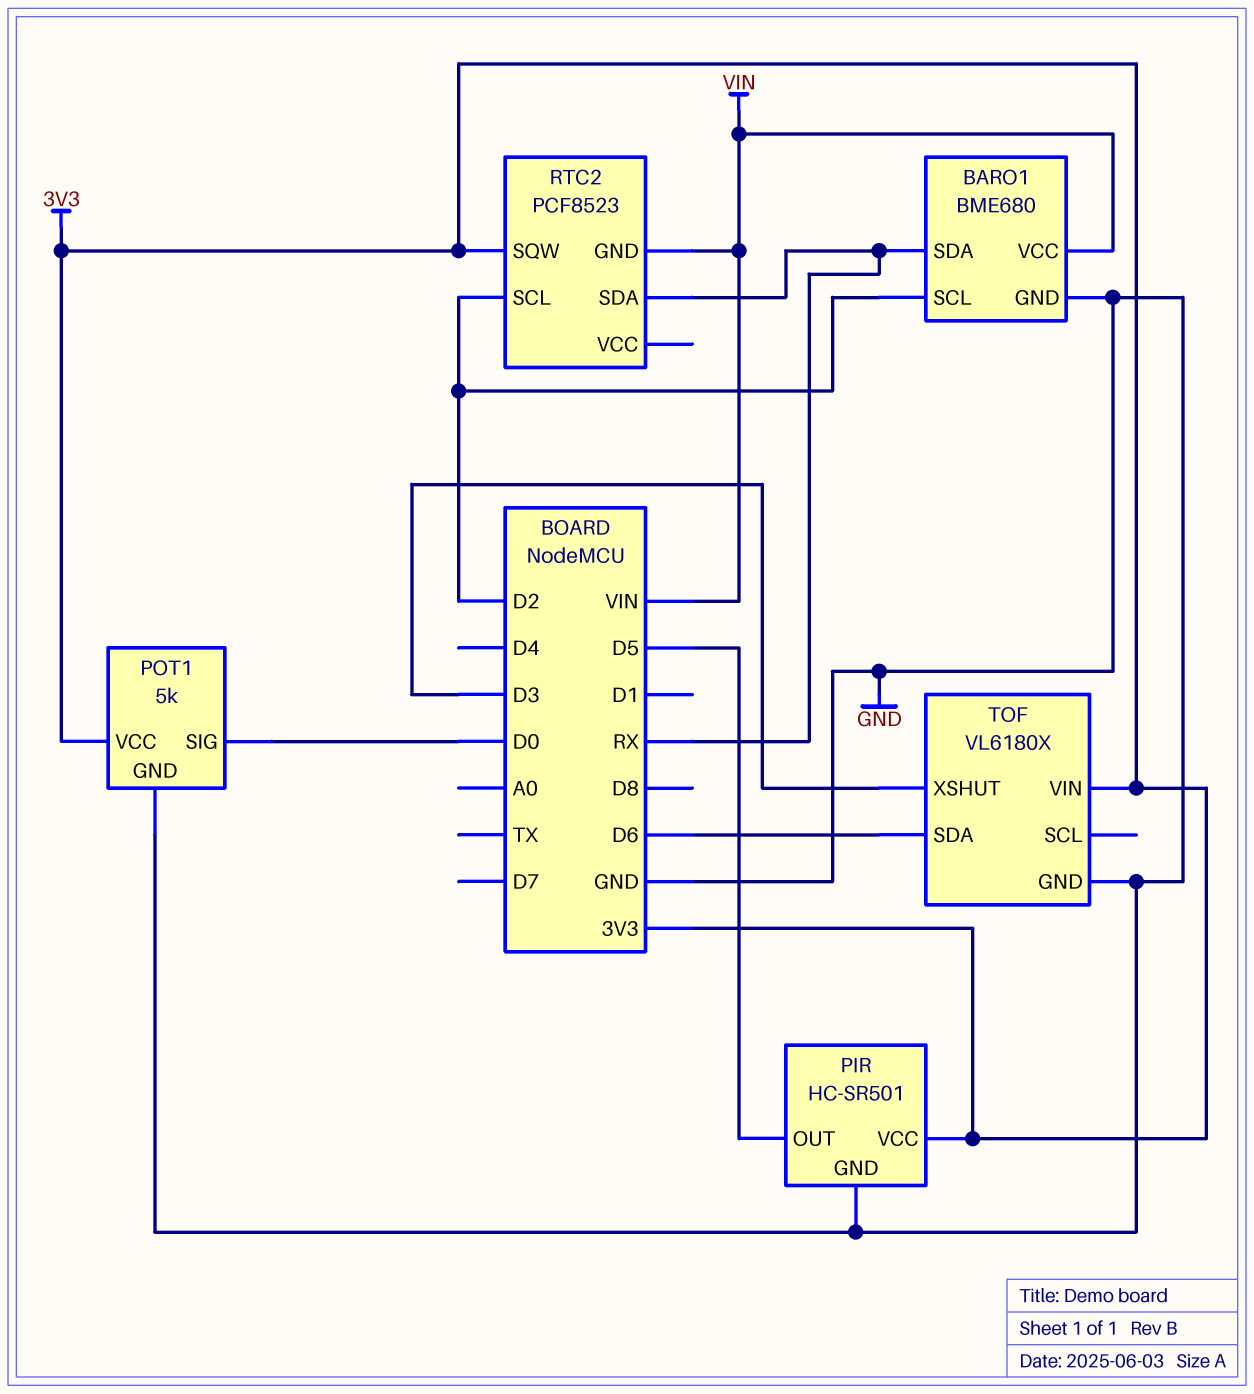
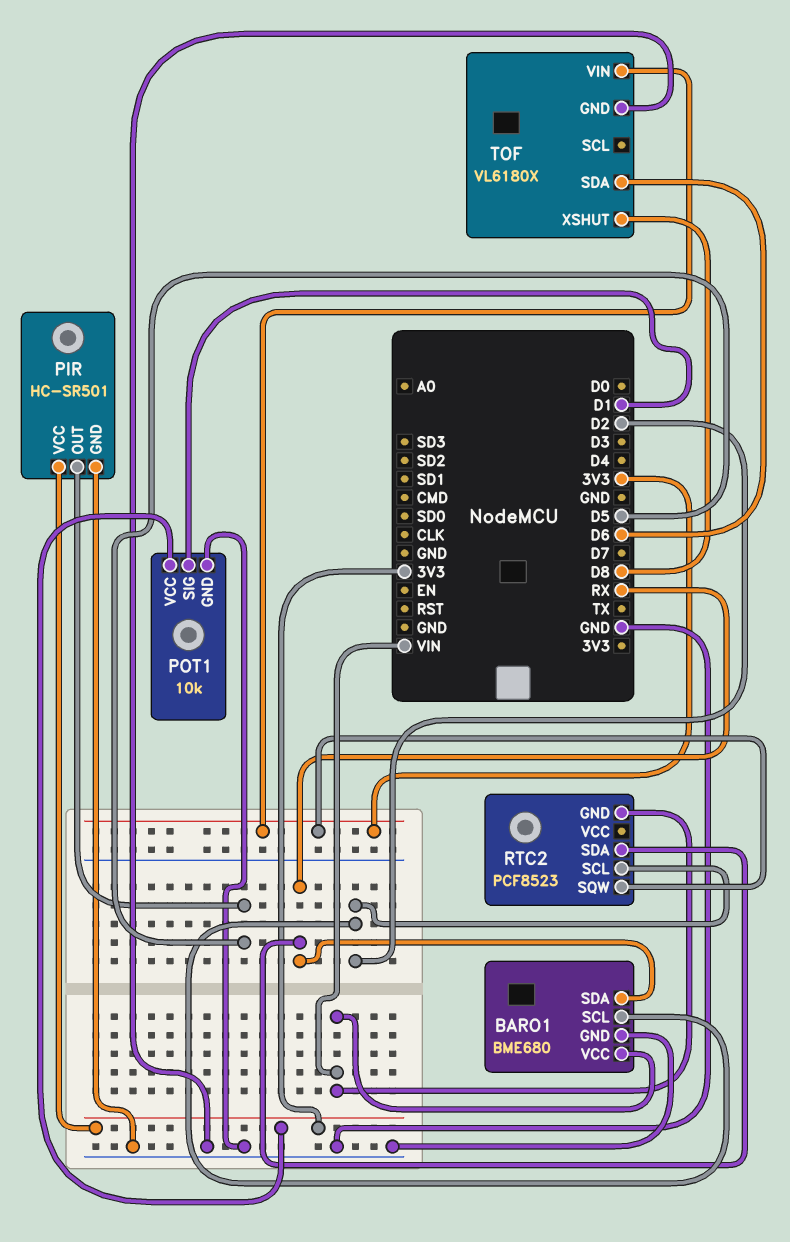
POT1: 5k -> 10k
POT1 pin SIG: D0 -> D1
TOF pin XSHUT: D3 -> D8

